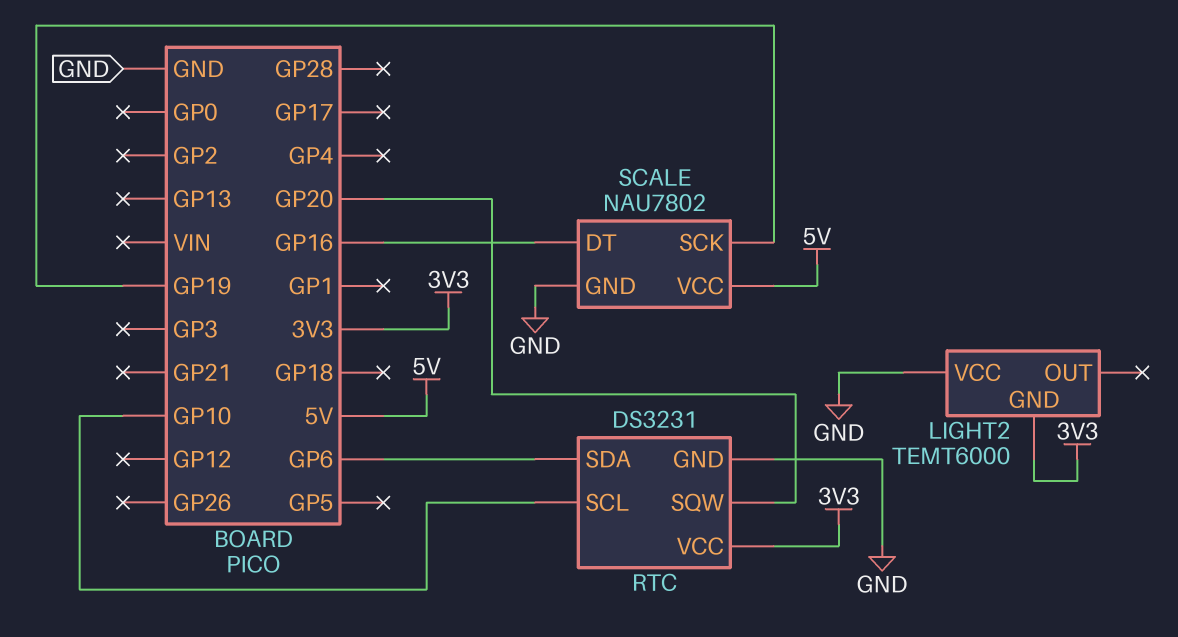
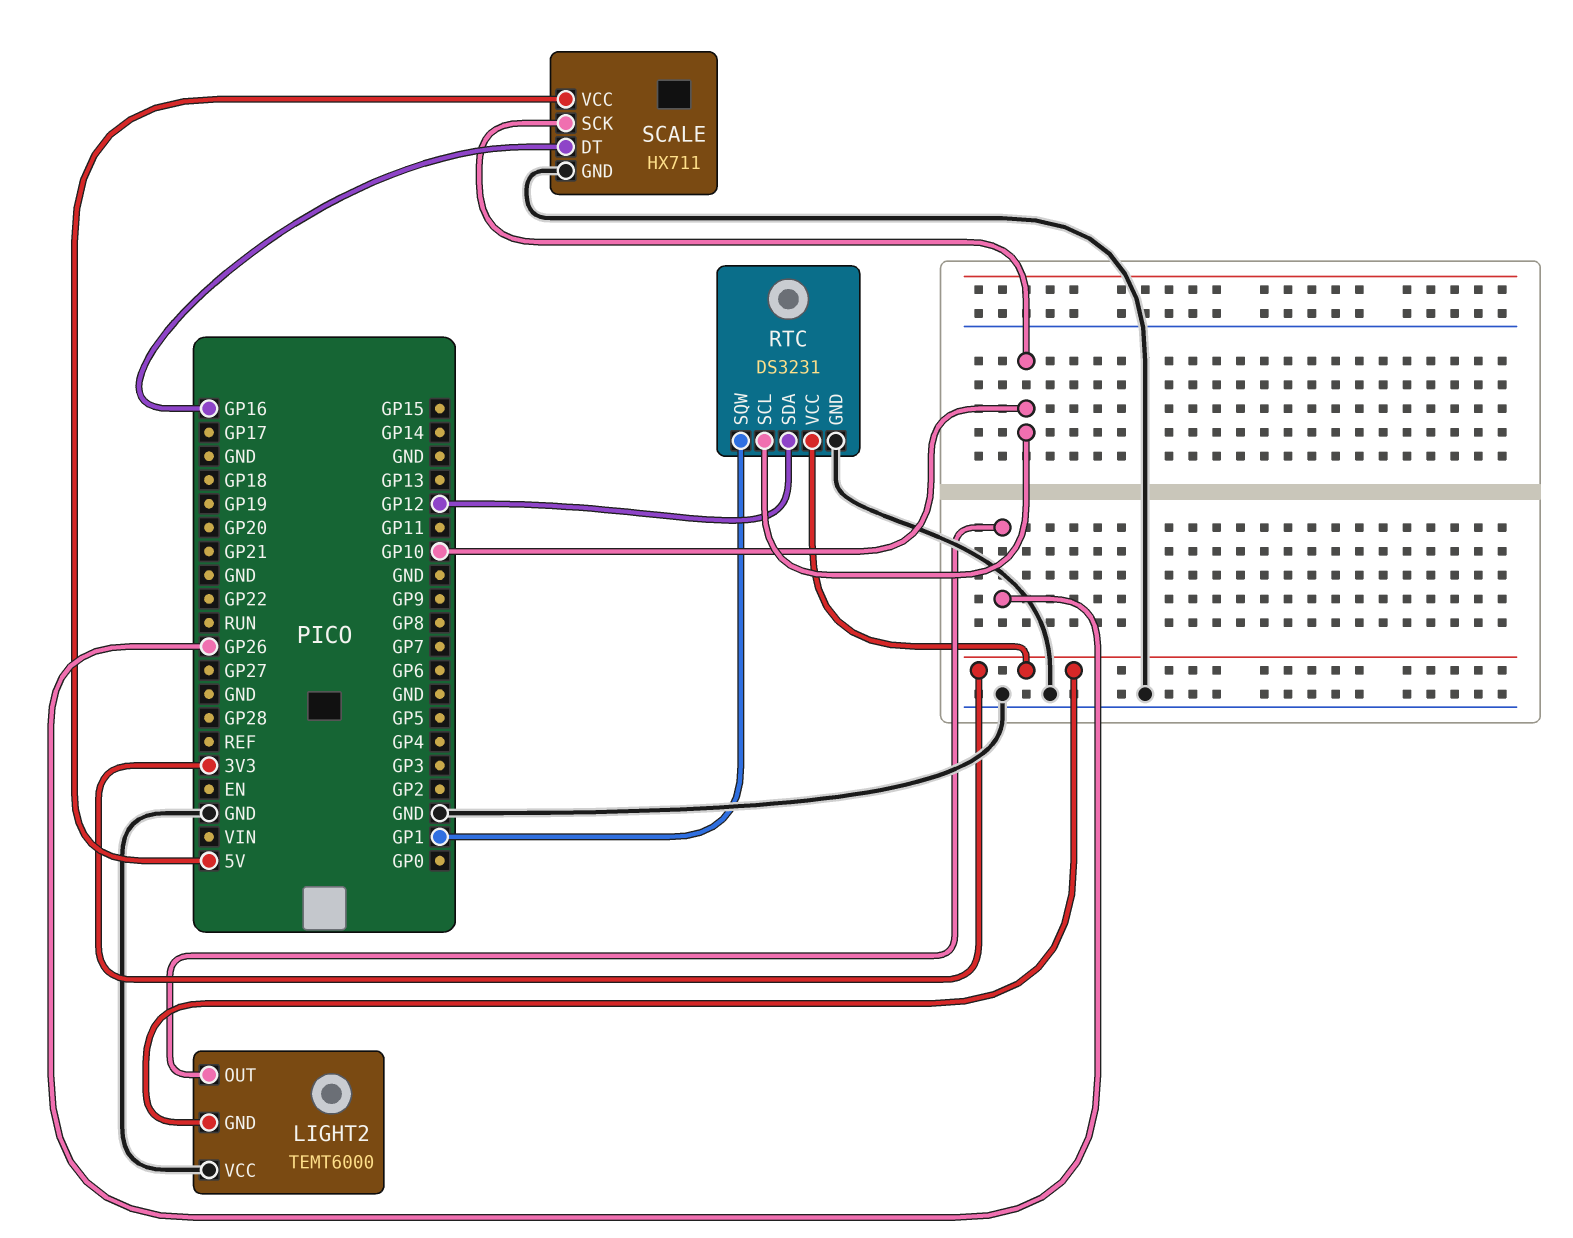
LIGHT2 pin OUT: none -> GP26
RTC pin SDA: GP6 -> GP12
RTC pin SQW: GP20 -> GP1
SCALE: NAU7802 -> HX711
SCALE pin SCK: GP19 -> GP10

